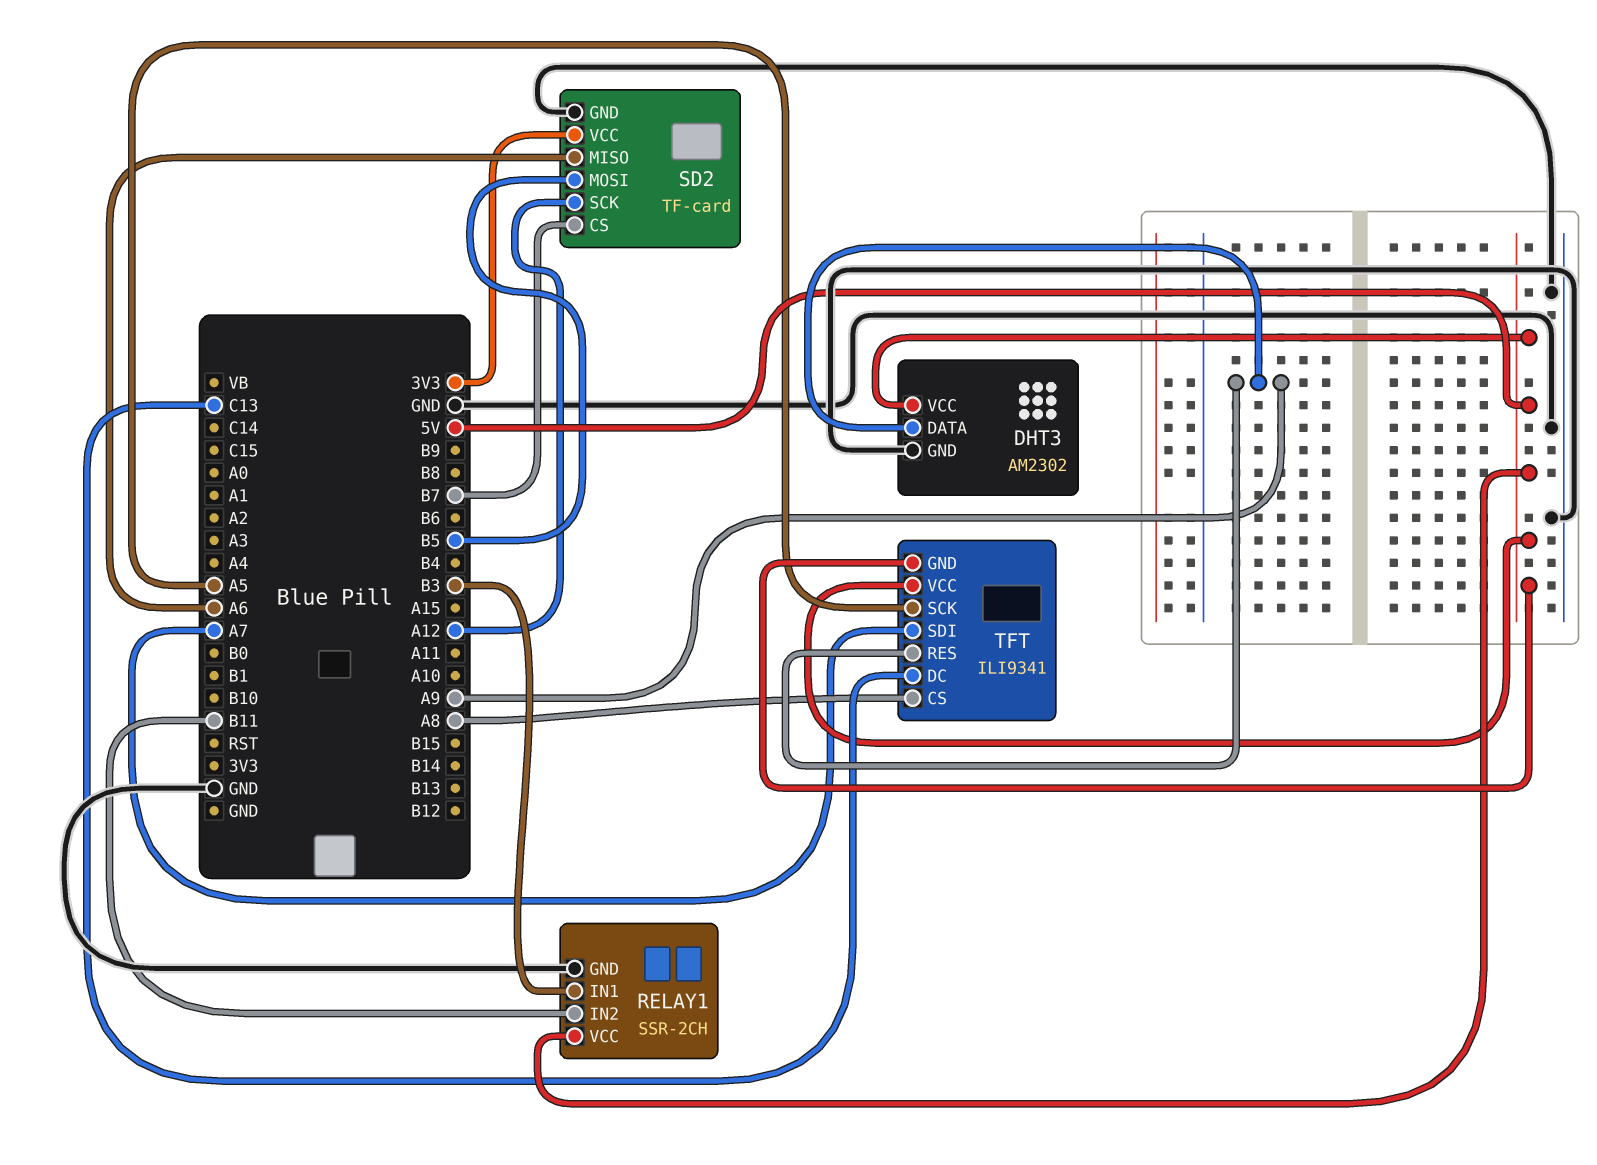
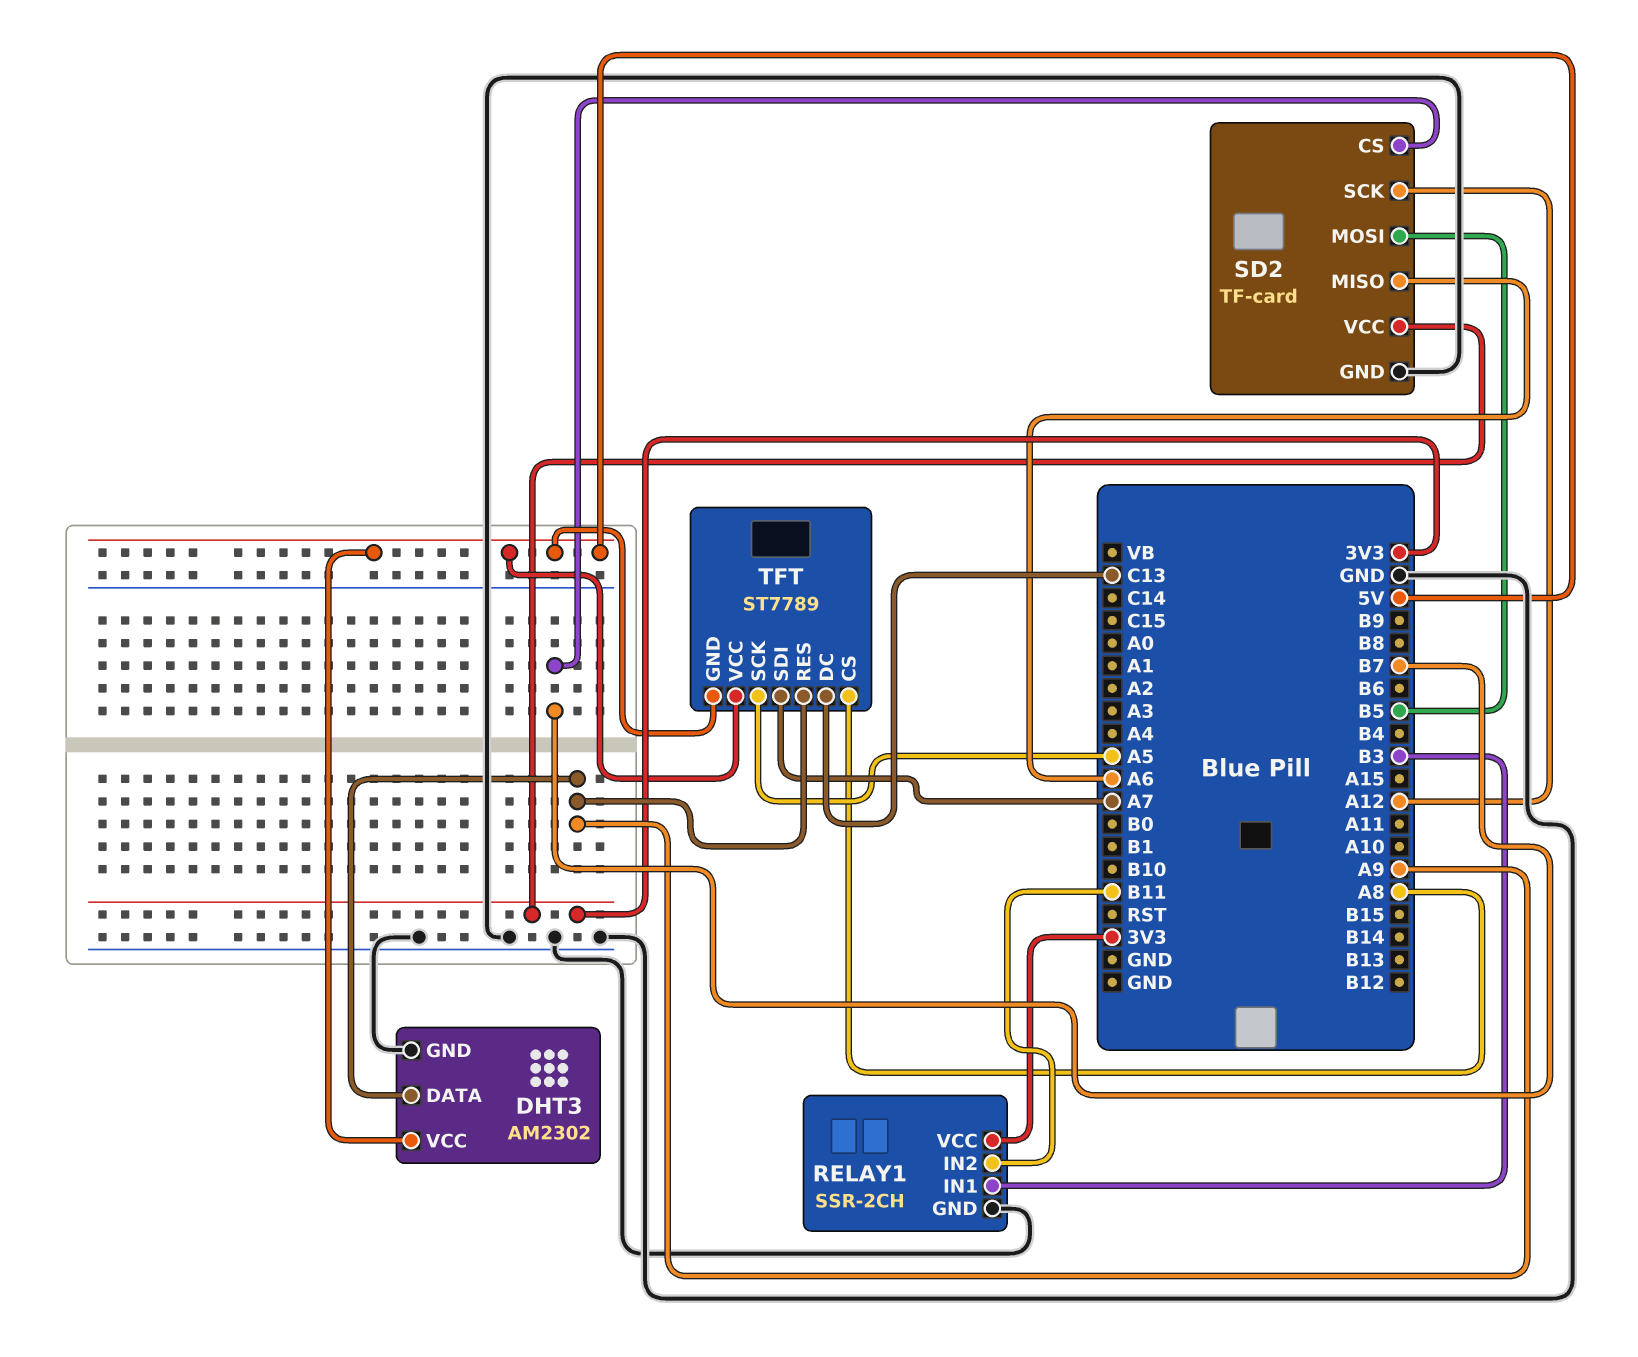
RELAY1 pin VCC: 5V -> 3V3
TFT: ILI9341 -> ST7789

